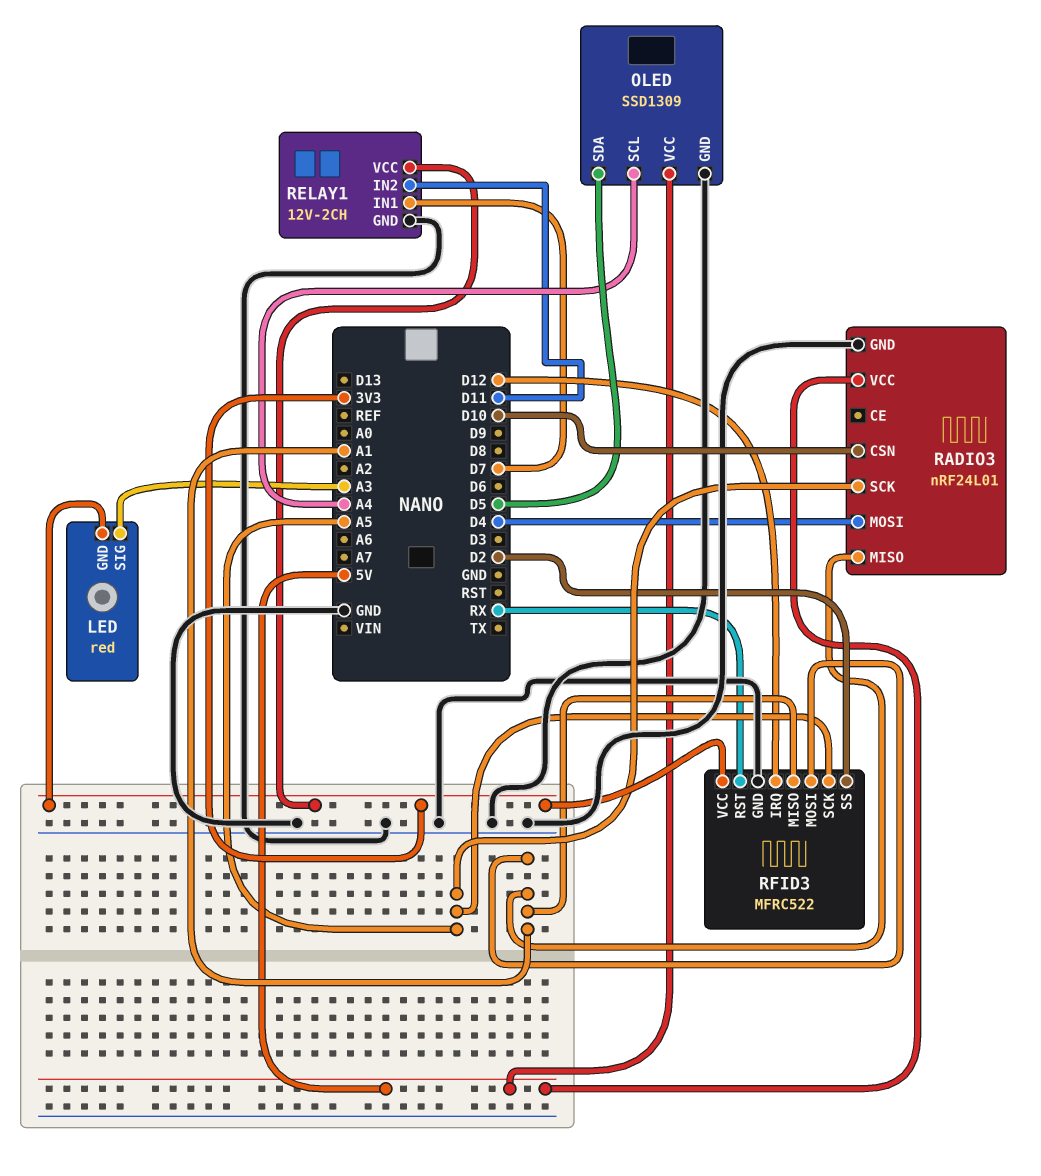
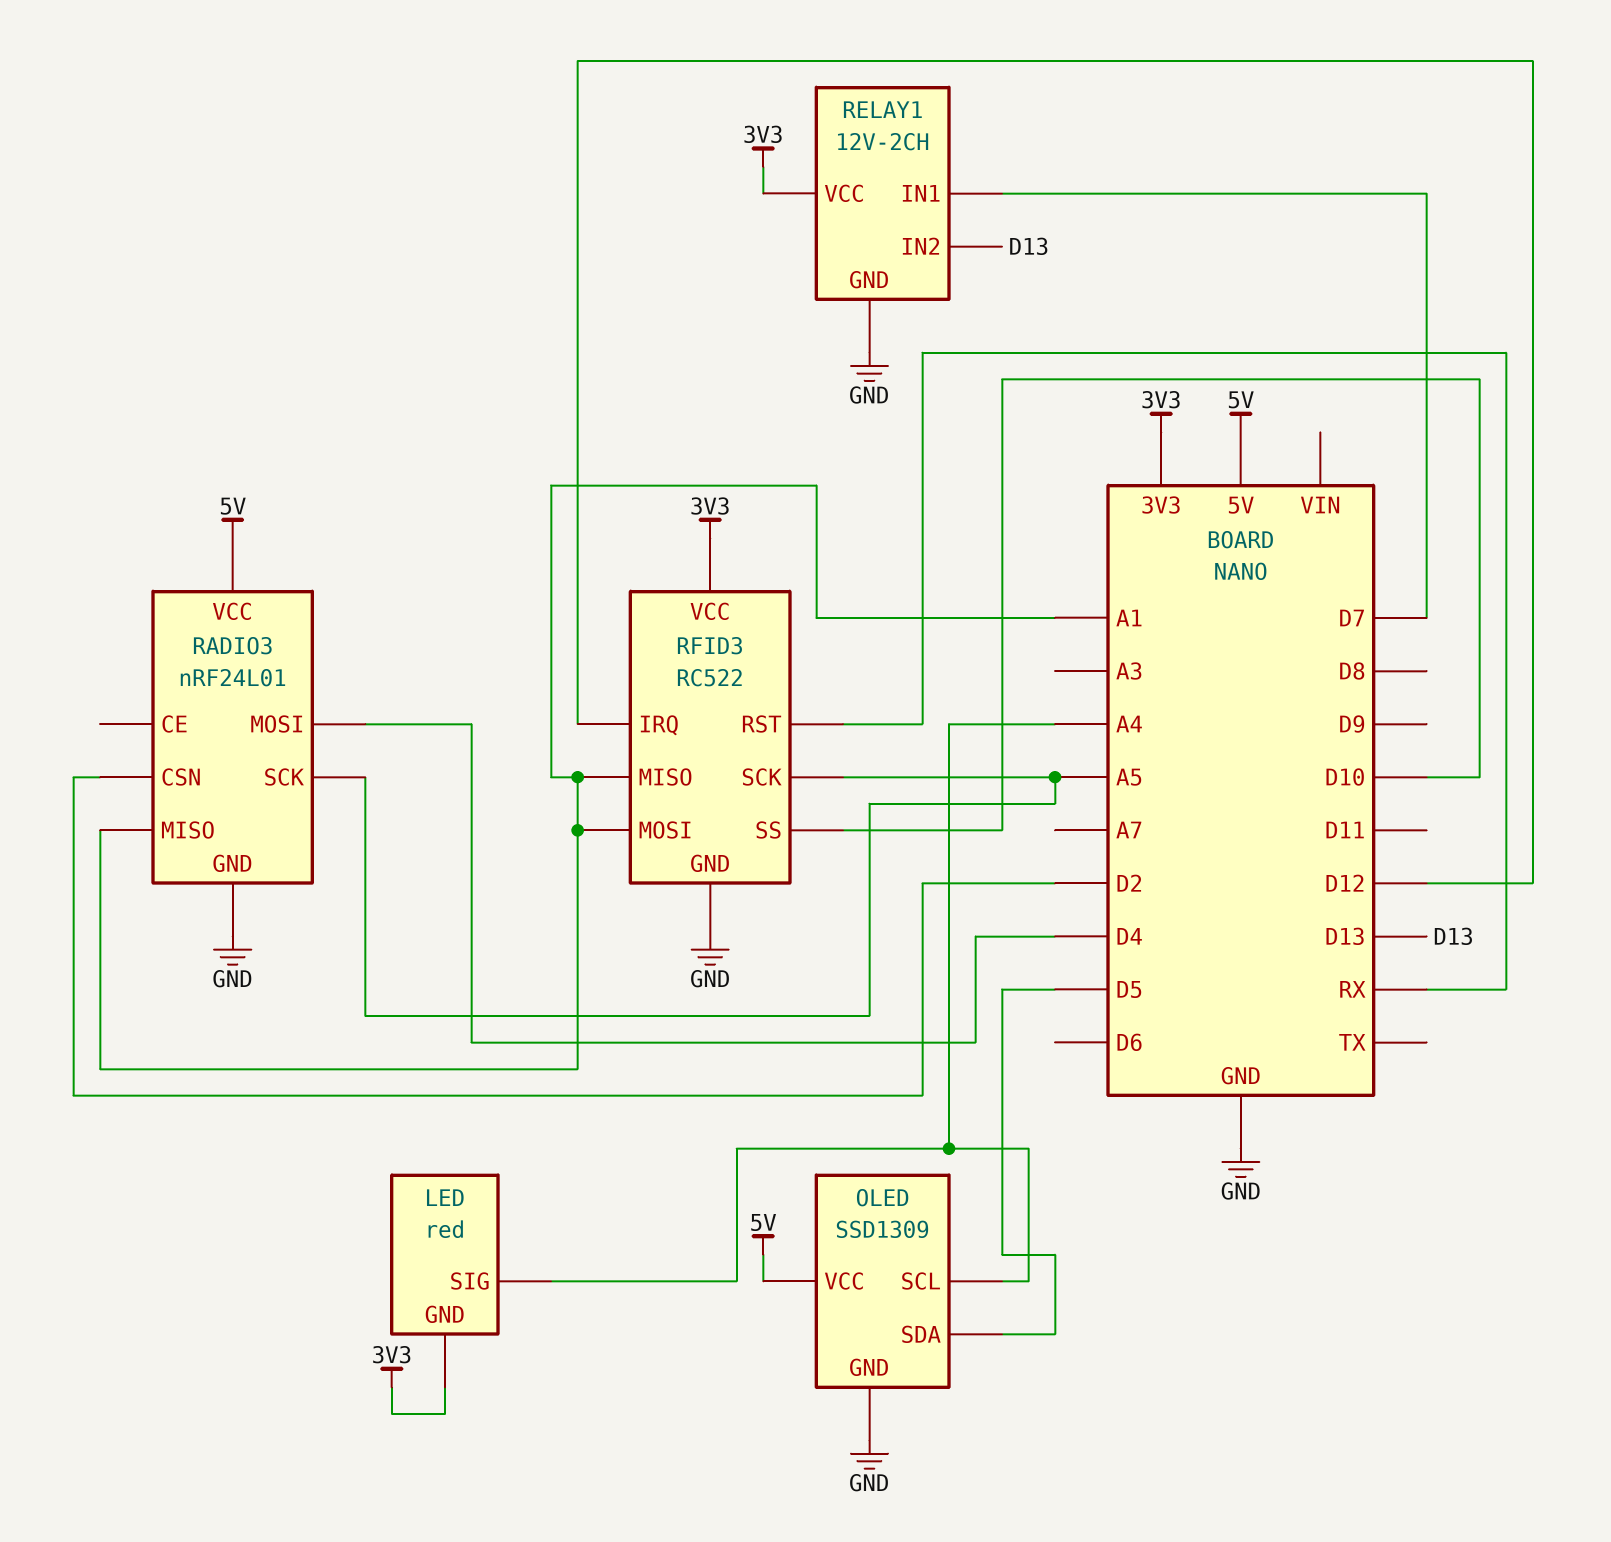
LED pin SIG: A3 -> A4
RADIO3 pin CSN: D10 -> D2
RELAY1 pin IN2: D11 -> D13
RFID3: MFRC522 -> RC522
RFID3 pin SS: D2 -> D10

